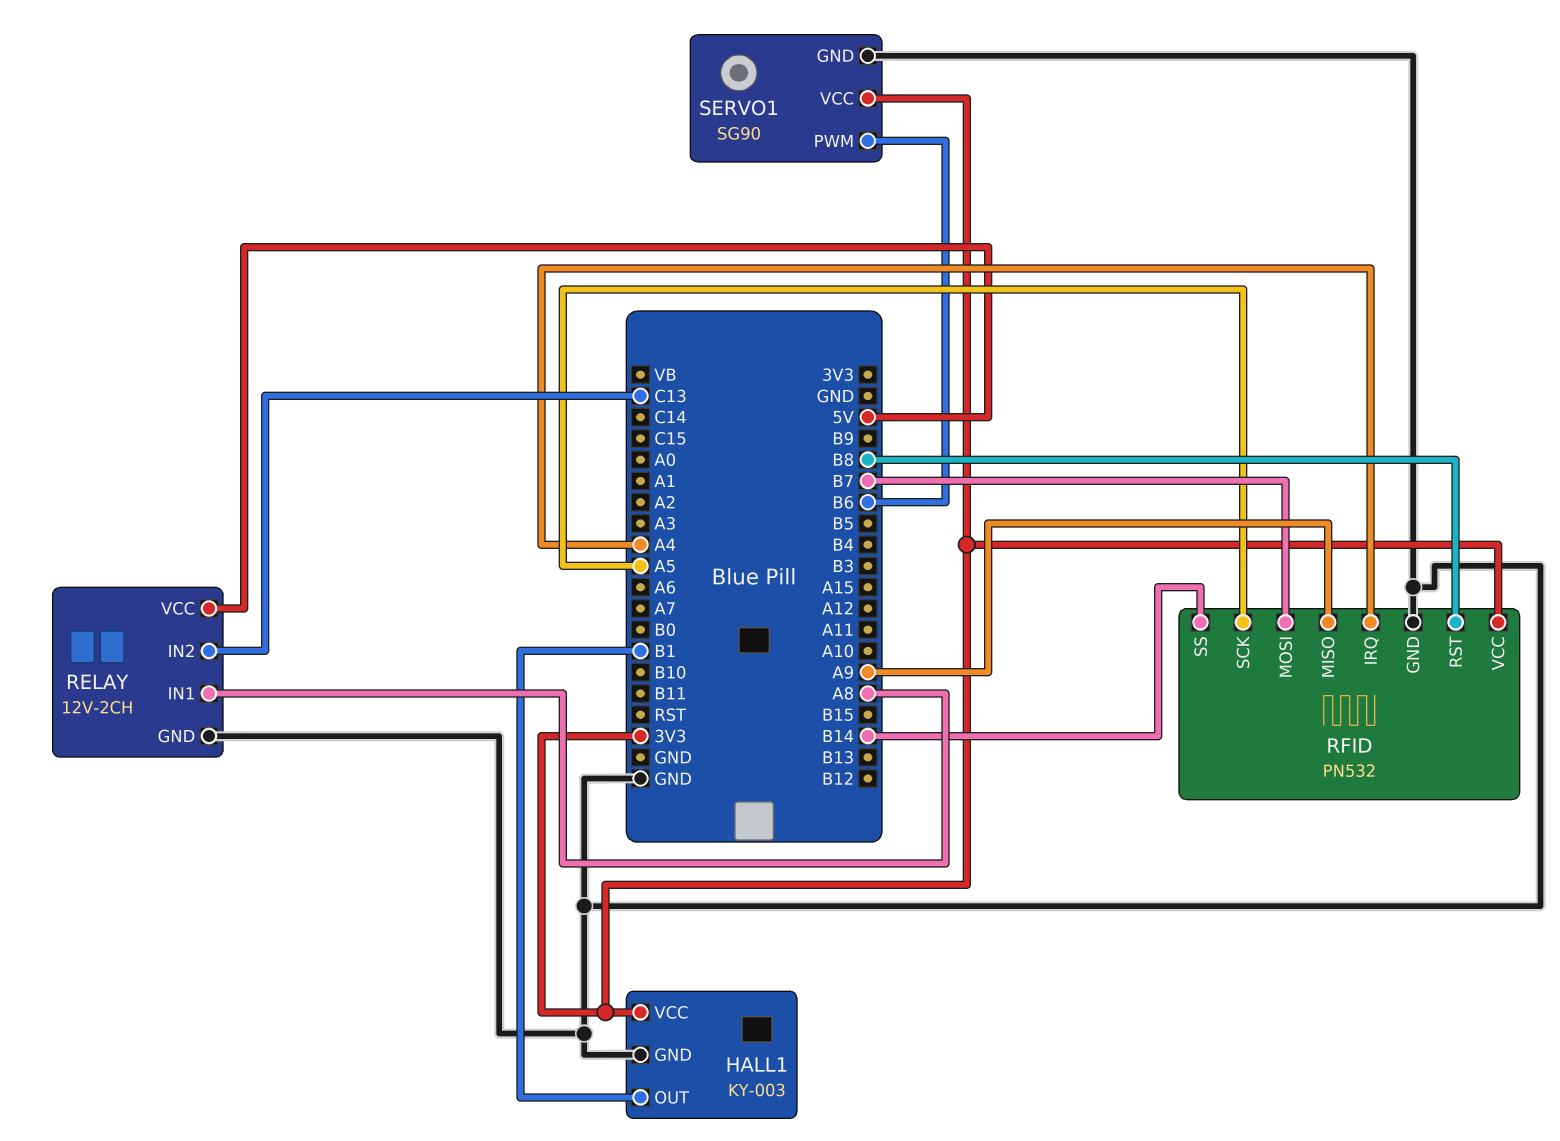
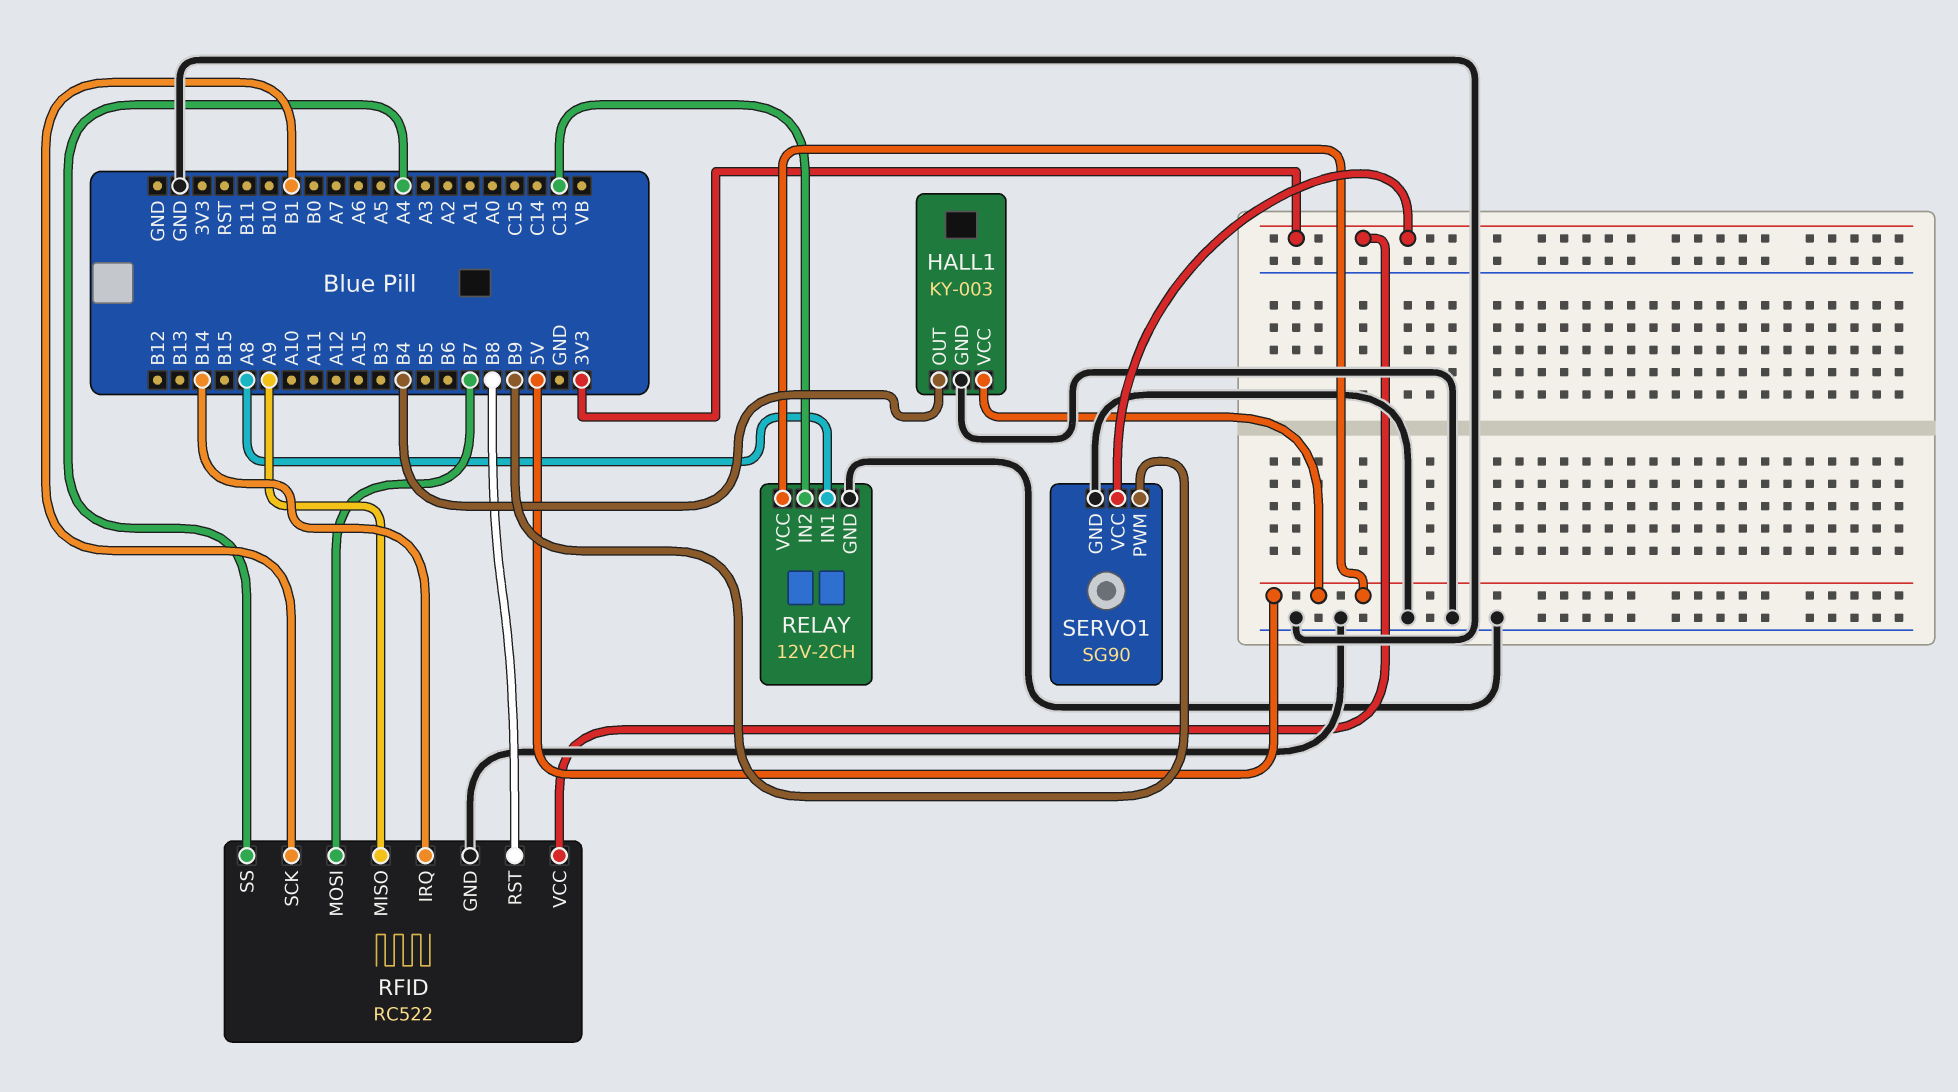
HALL1 pin OUT: B1 -> B4
HALL1 pin VCC: 3V3 -> 5V
RFID: PN532 -> RC522
RFID pin IRQ: A4 -> B14
RFID pin SCK: A5 -> B1
RFID pin SS: B14 -> A4
SERVO1 pin PWM: B6 -> B9

